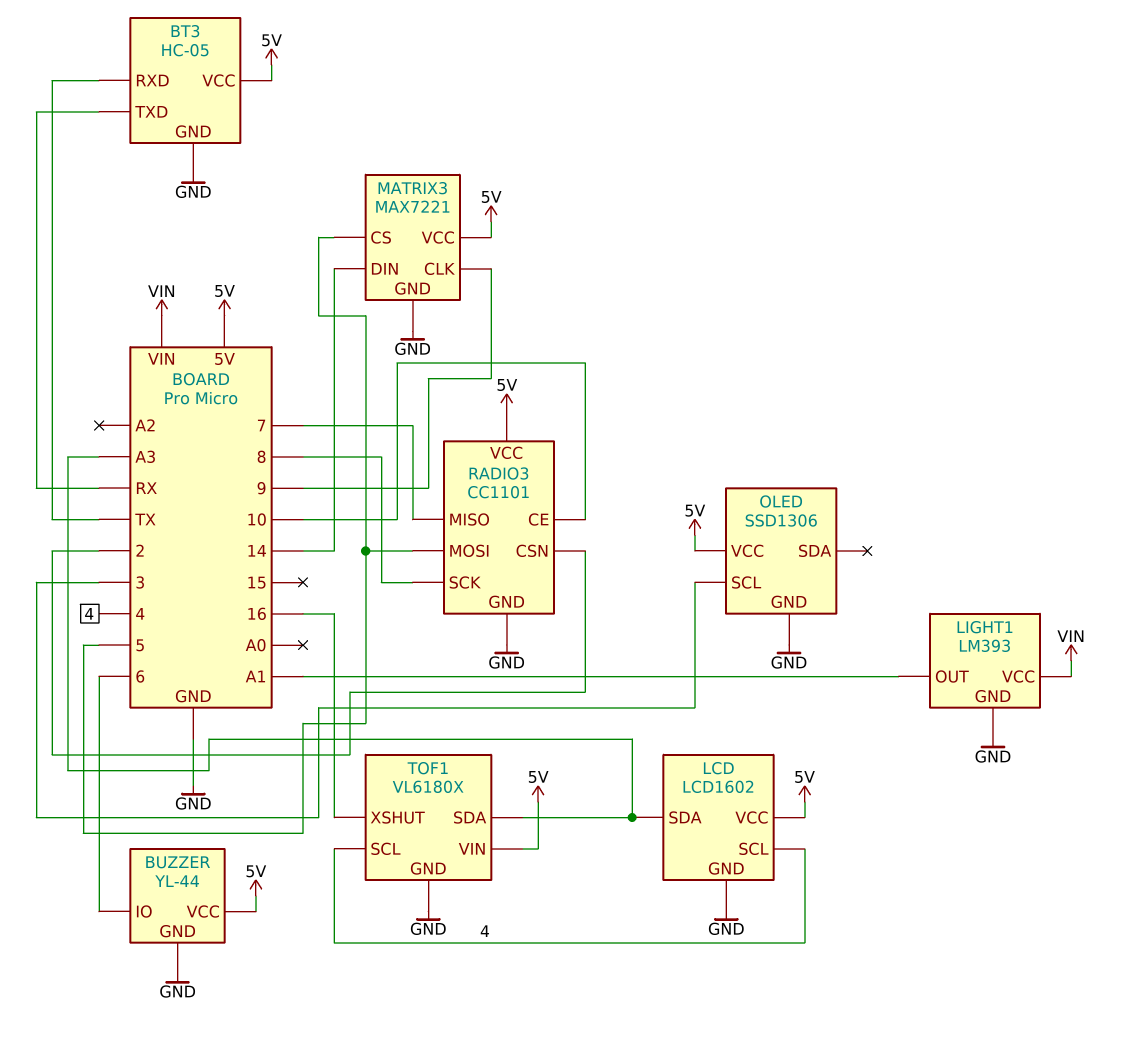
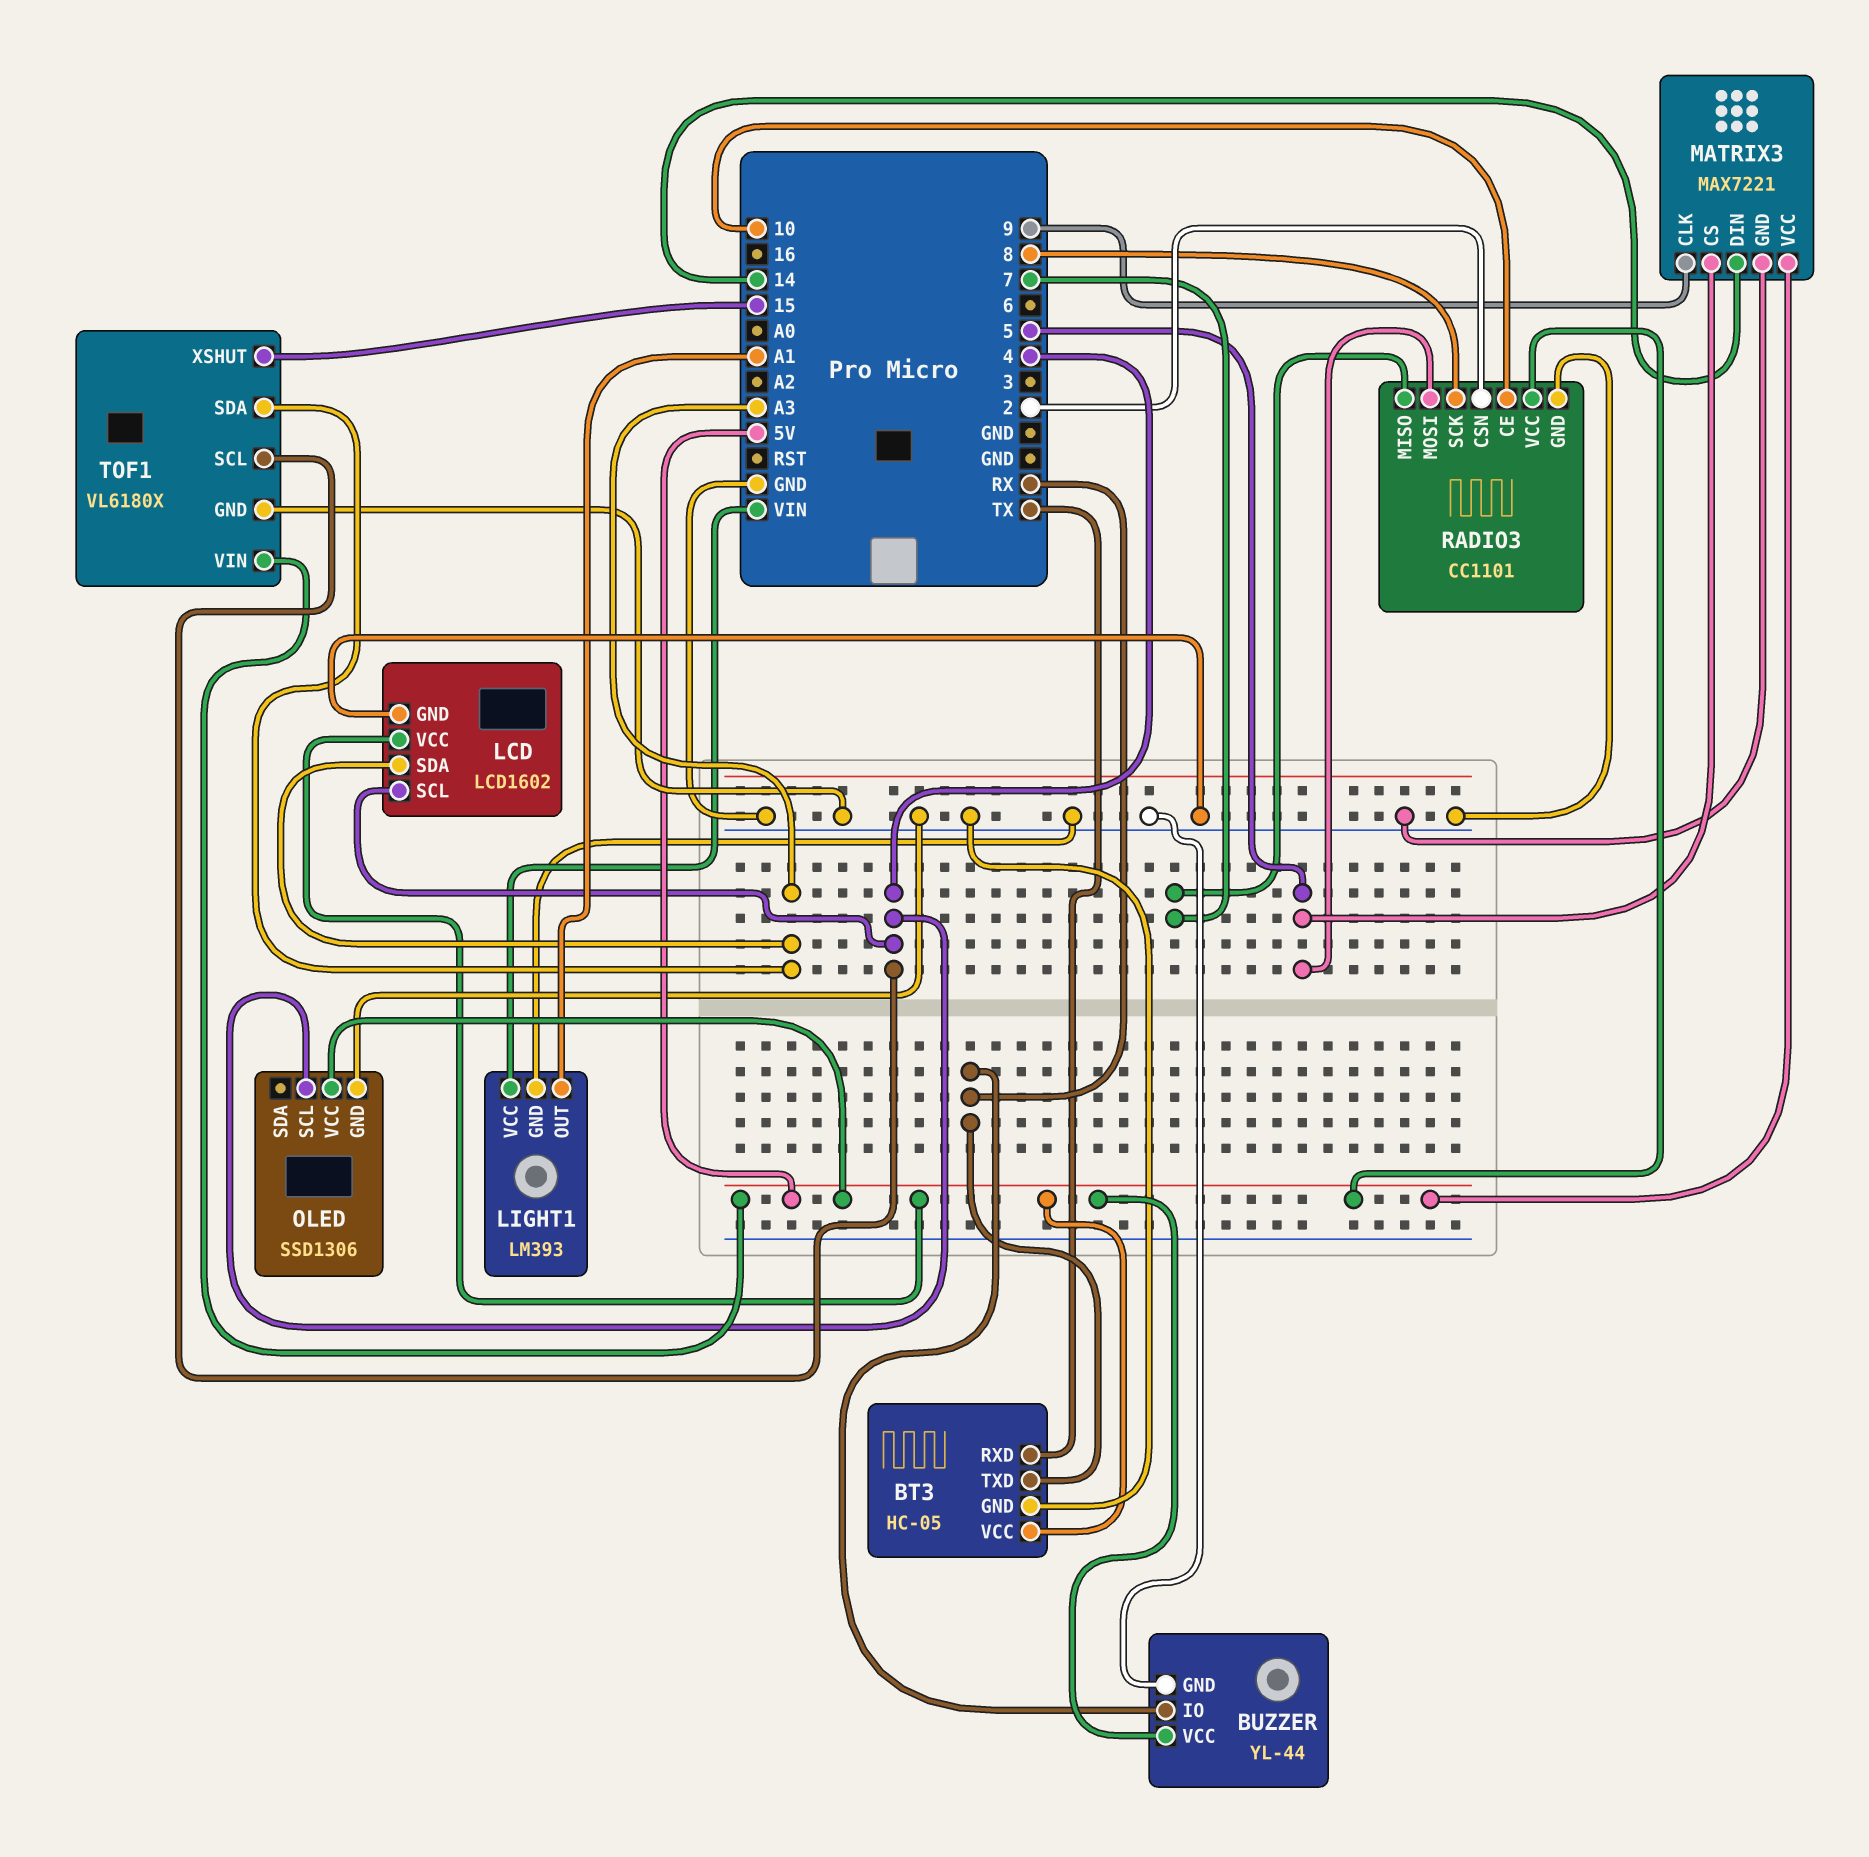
BUZZER pin IO: 6 -> RX
OLED pin SCL: 3 -> 4
TOF1 pin XSHUT: 16 -> 15

